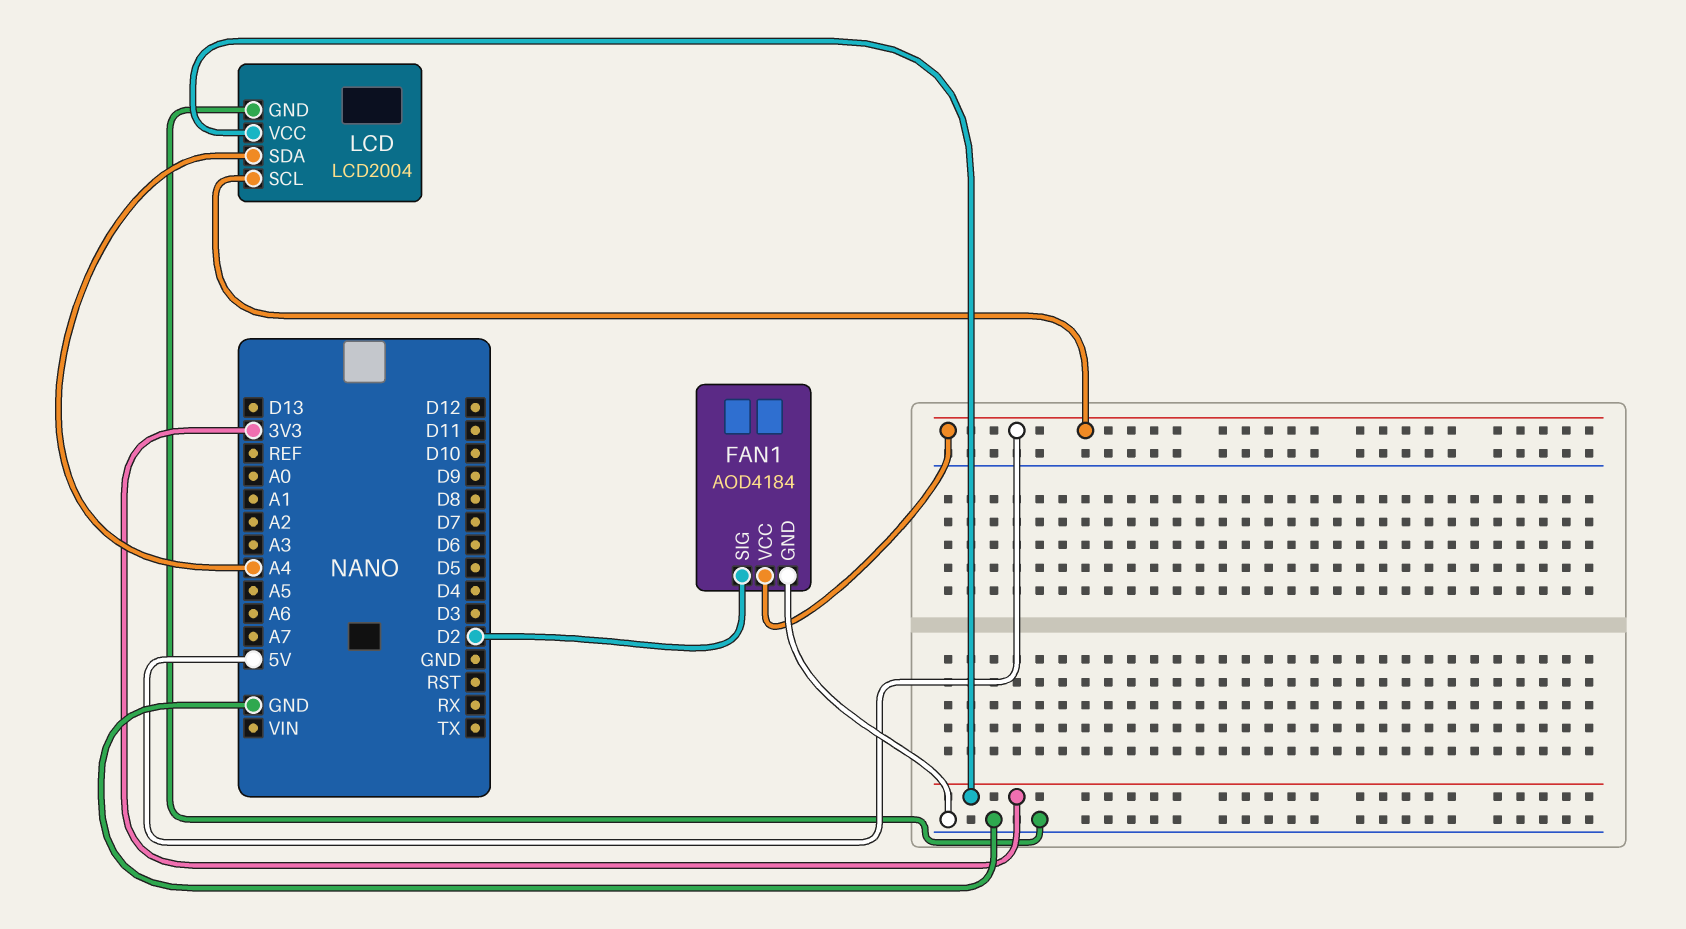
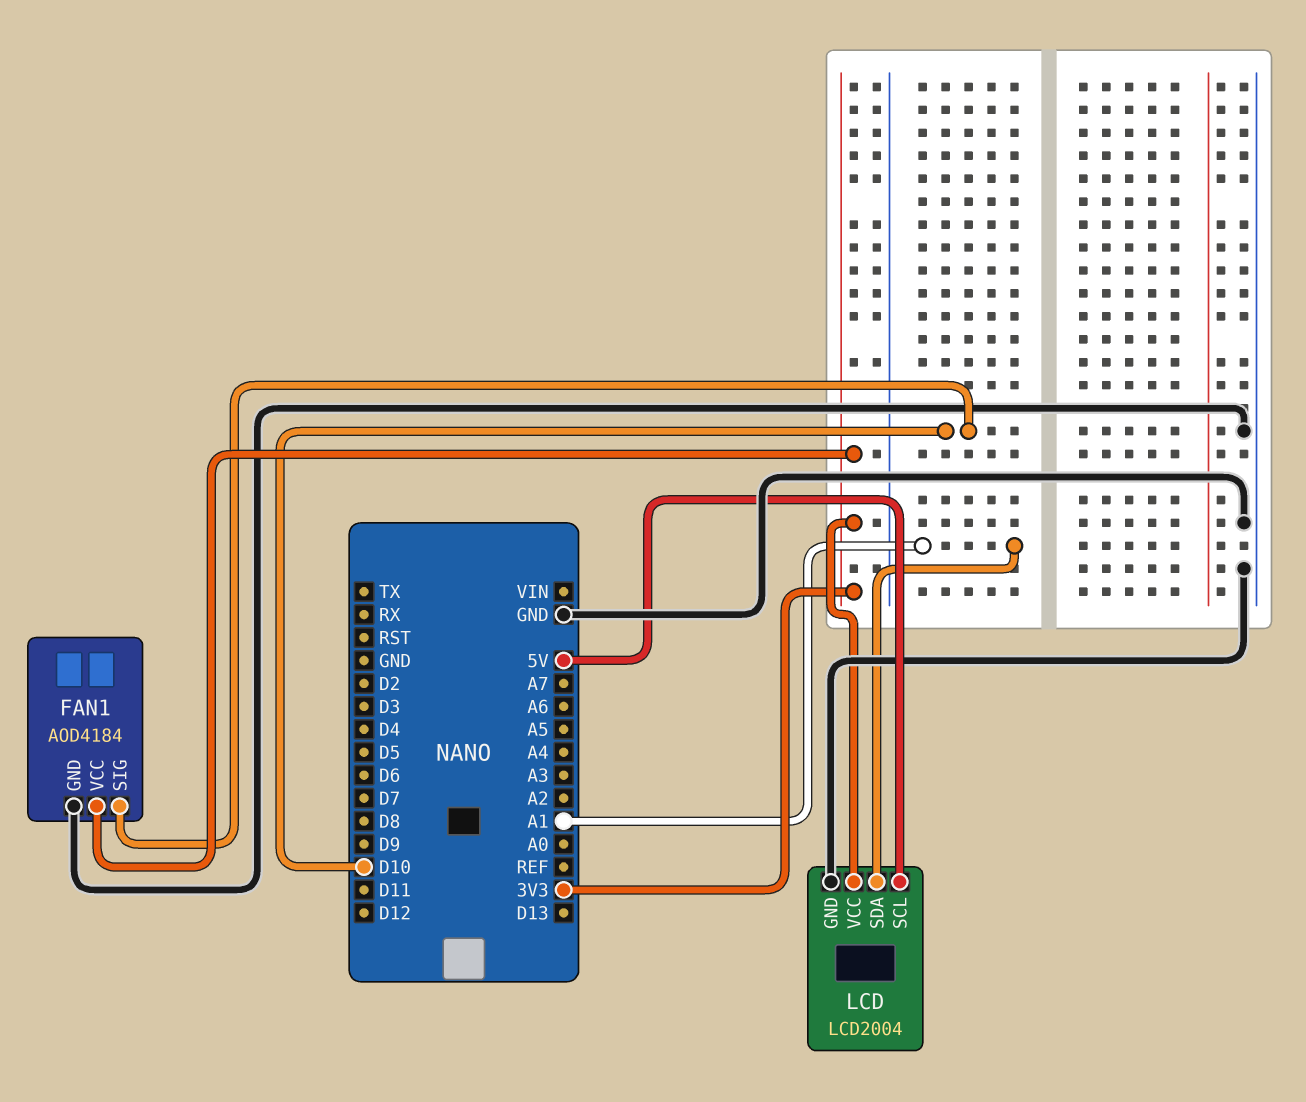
FAN1 pin SIG: D2 -> D10
FAN1 pin VCC: 5V -> 3V3
LCD pin SDA: A4 -> A1

